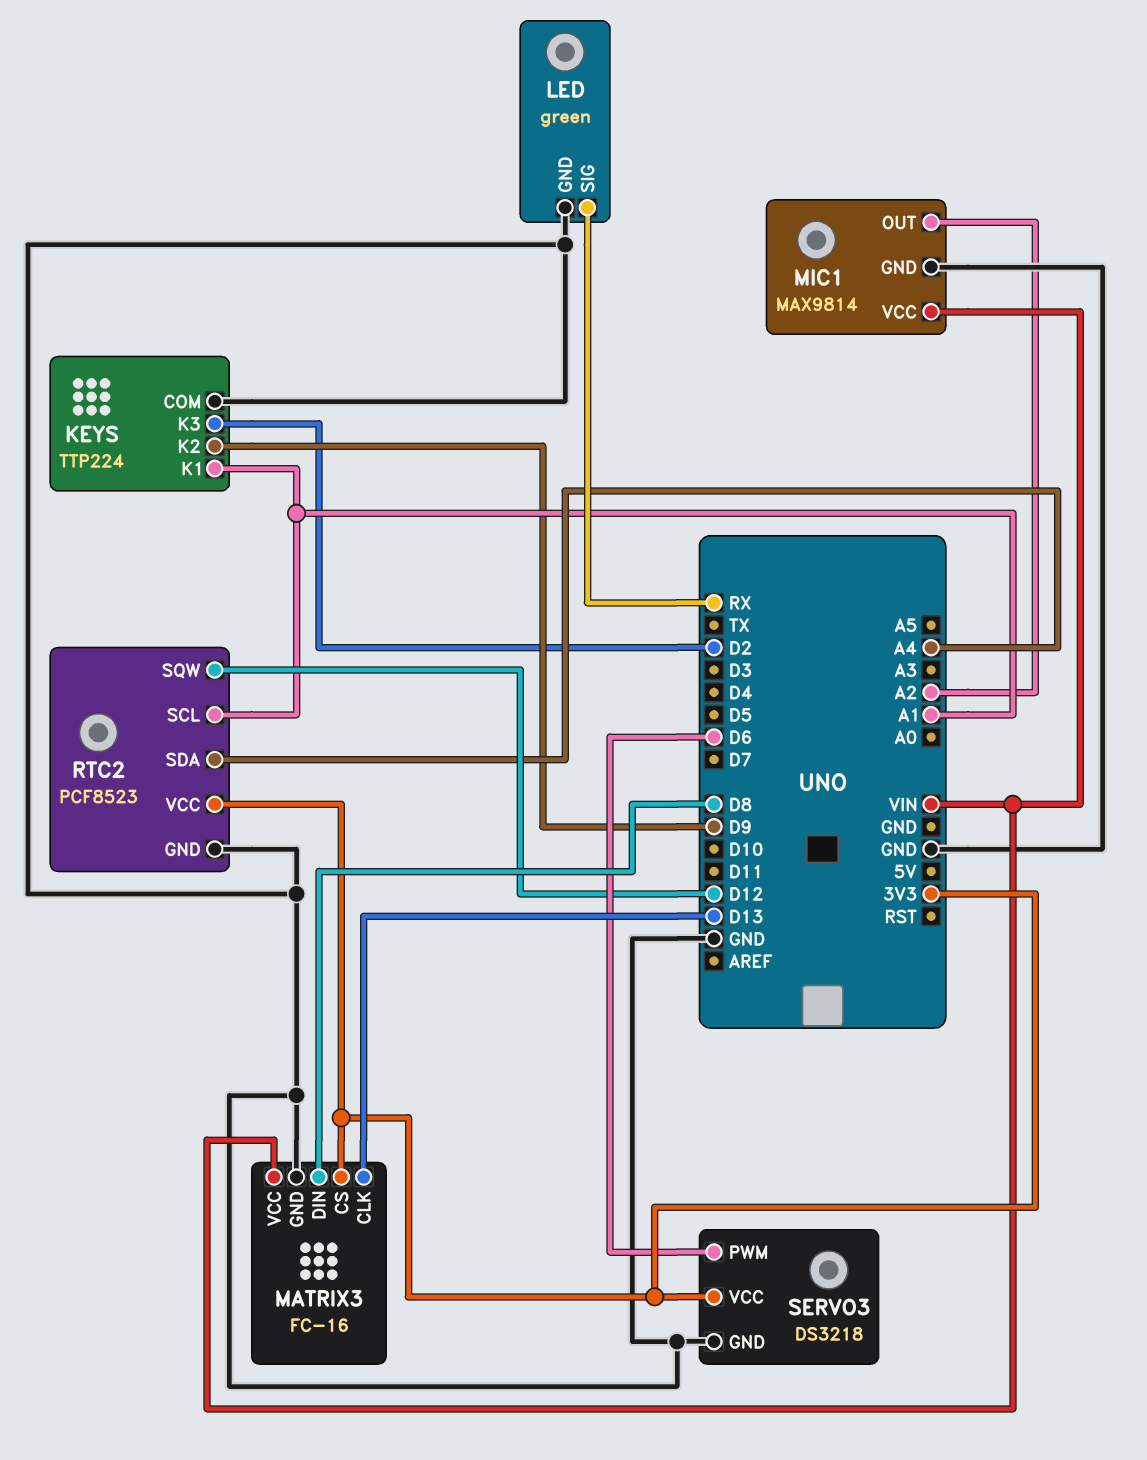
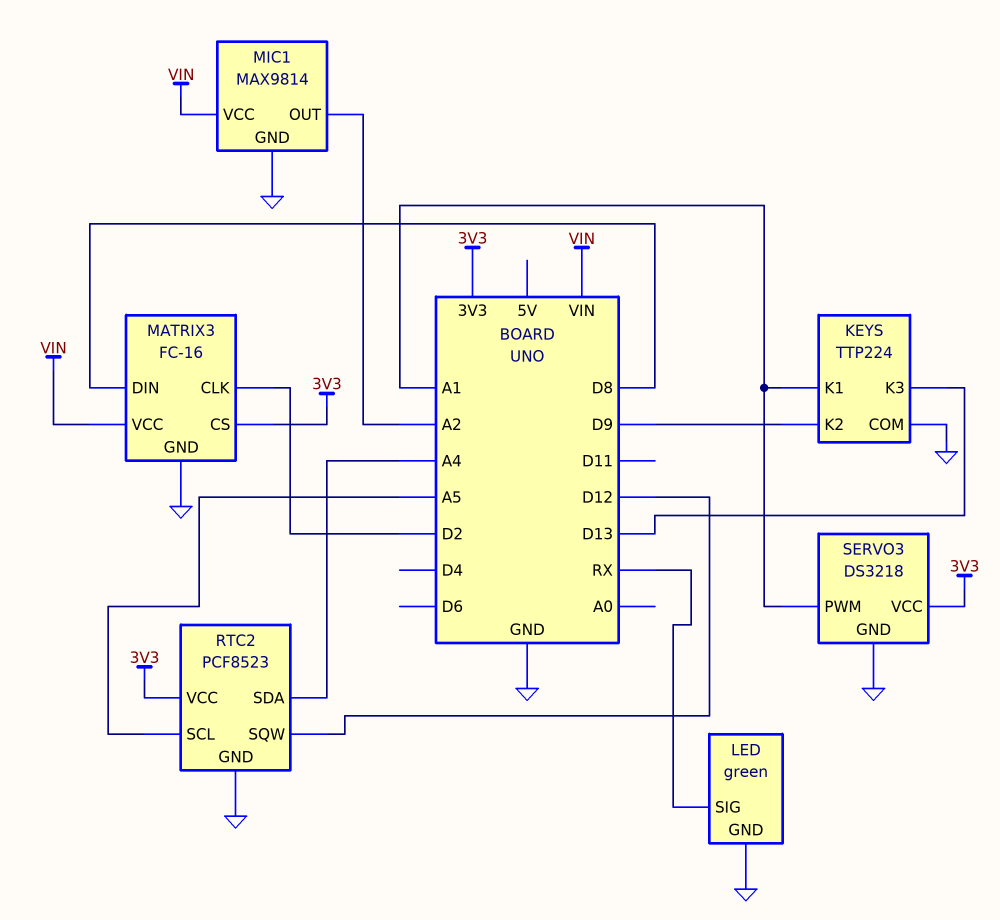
KEYS pin K3: D2 -> D13
MATRIX3 pin CLK: D13 -> D2
RTC2 pin SCL: A1 -> A5
SERVO3 pin PWM: D6 -> A1

